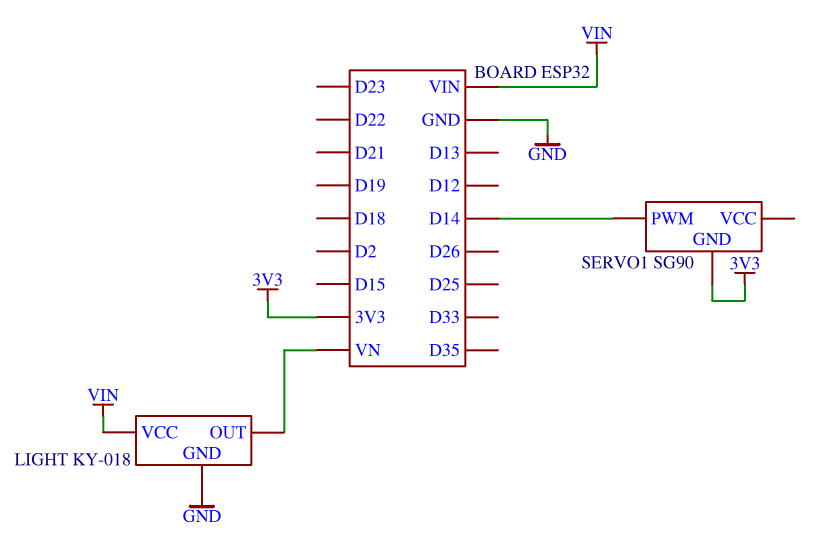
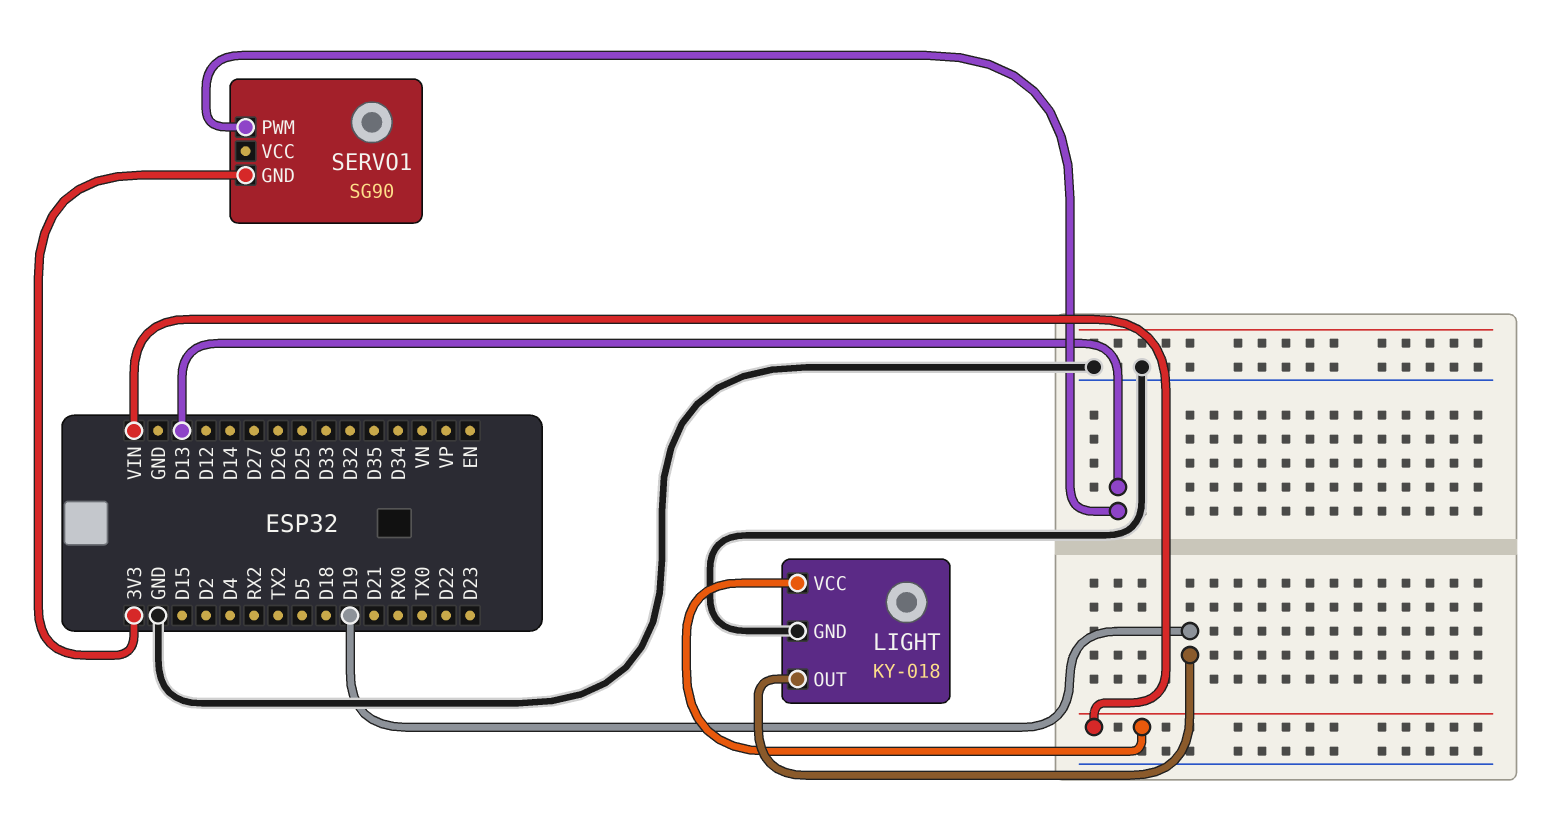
LIGHT pin OUT: VN -> D19
SERVO1 pin PWM: D14 -> D13

